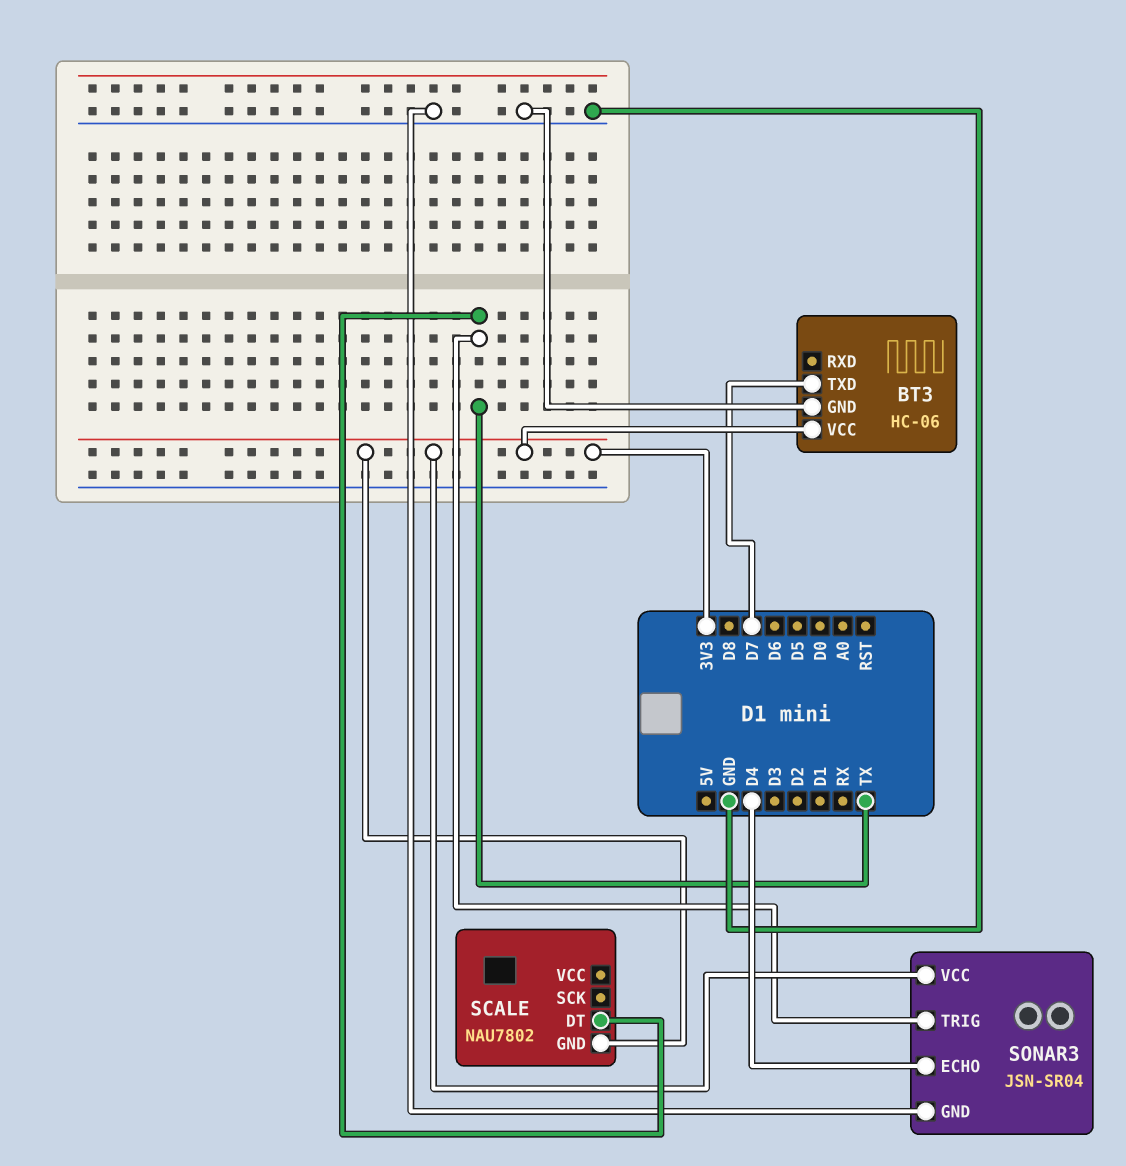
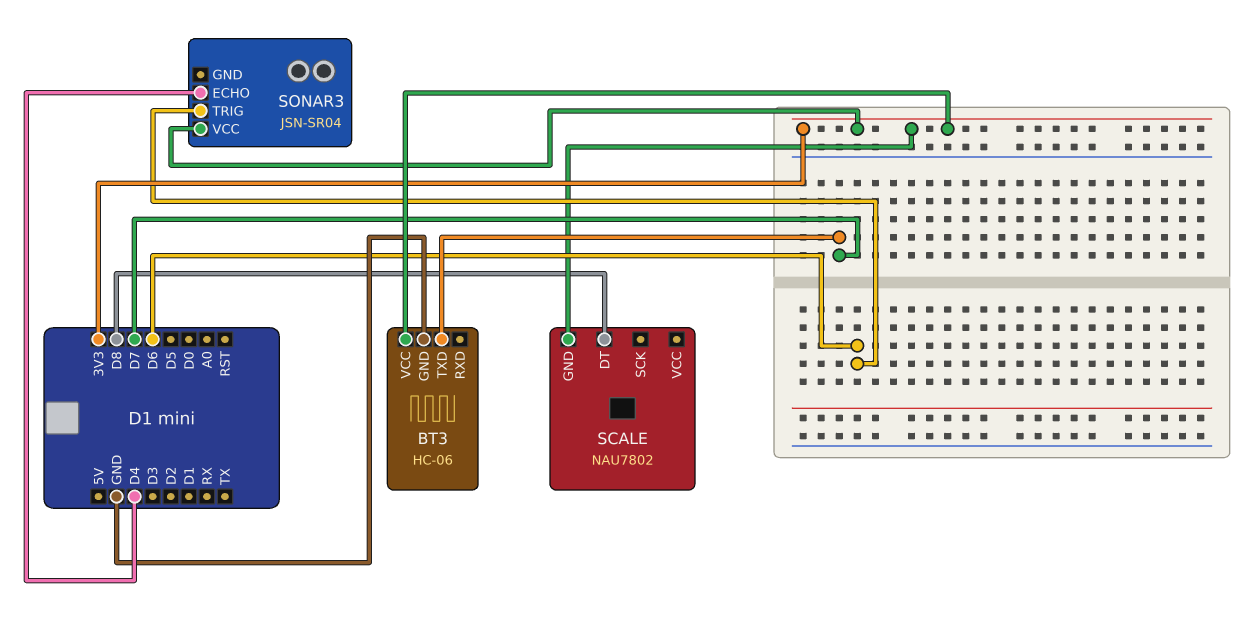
SCALE pin DT: TX -> D8
SONAR3 pin GND: GND -> none
SONAR3 pin TRIG: TX -> D6

